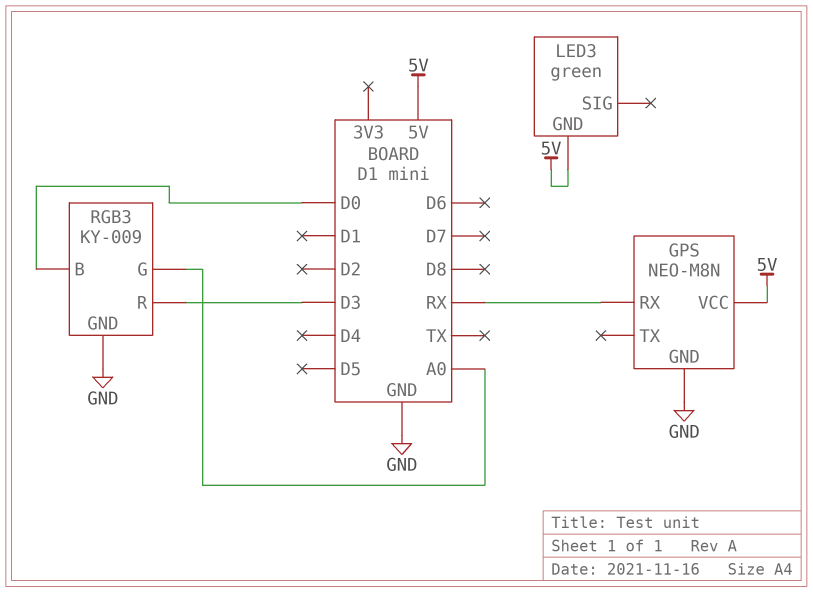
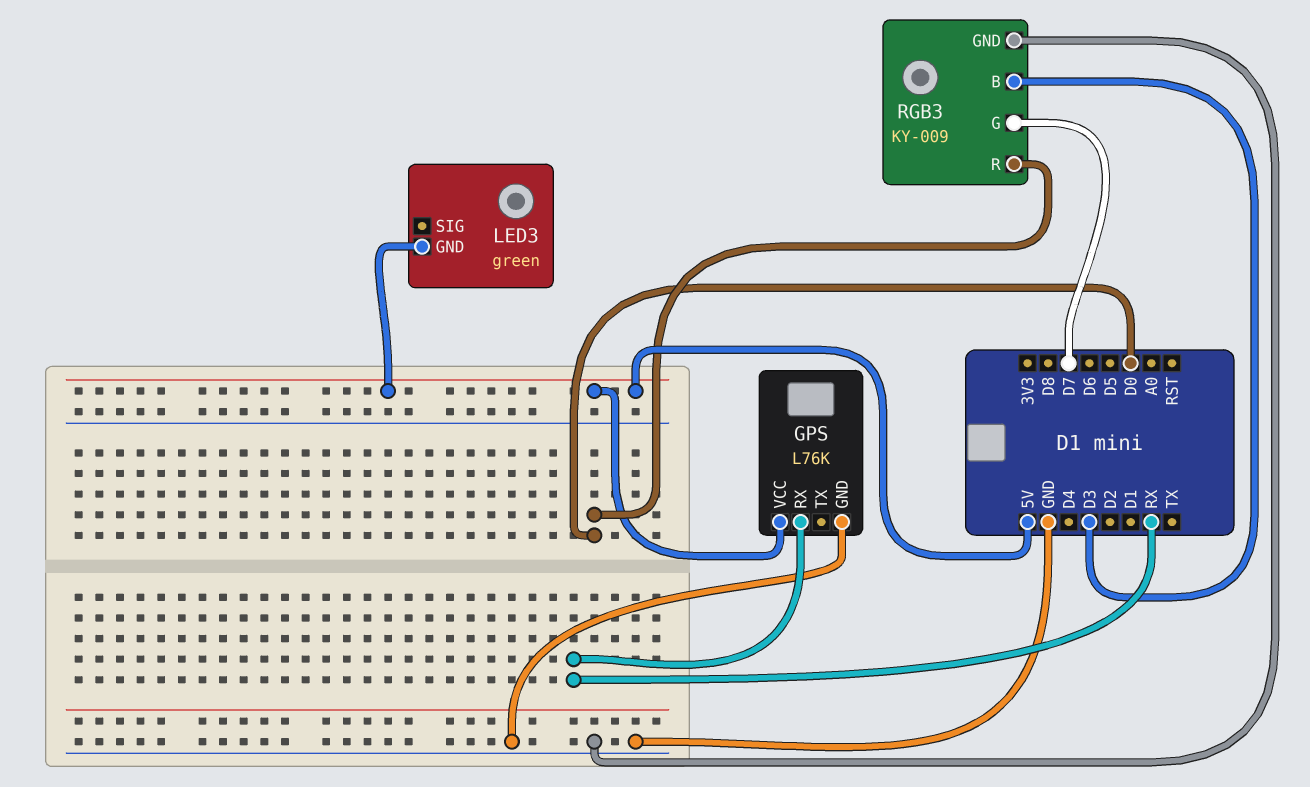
GPS: NEO-M8N -> L76K
RGB3 pin B: D0 -> D3
RGB3 pin G: A0 -> D7
RGB3 pin R: D3 -> D0

